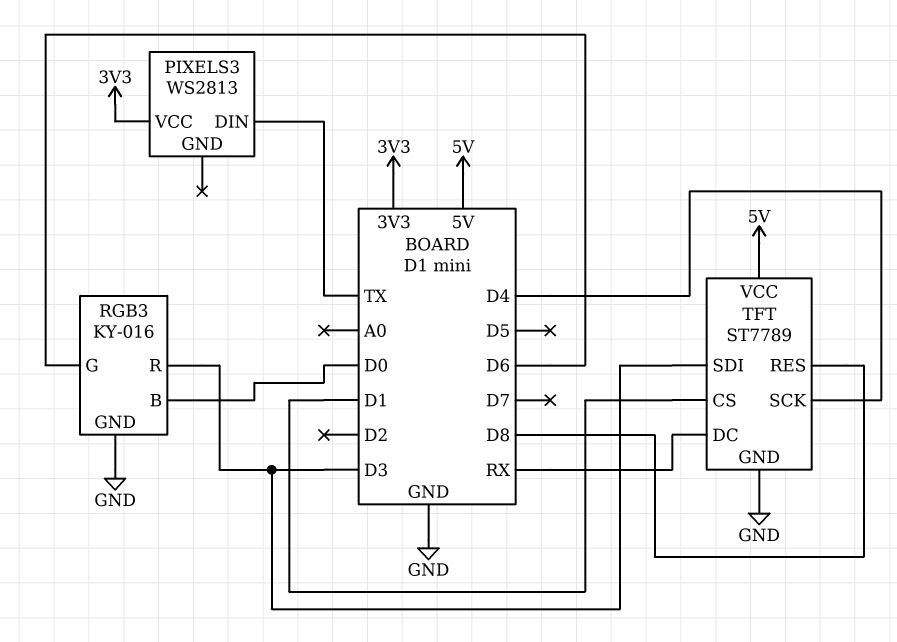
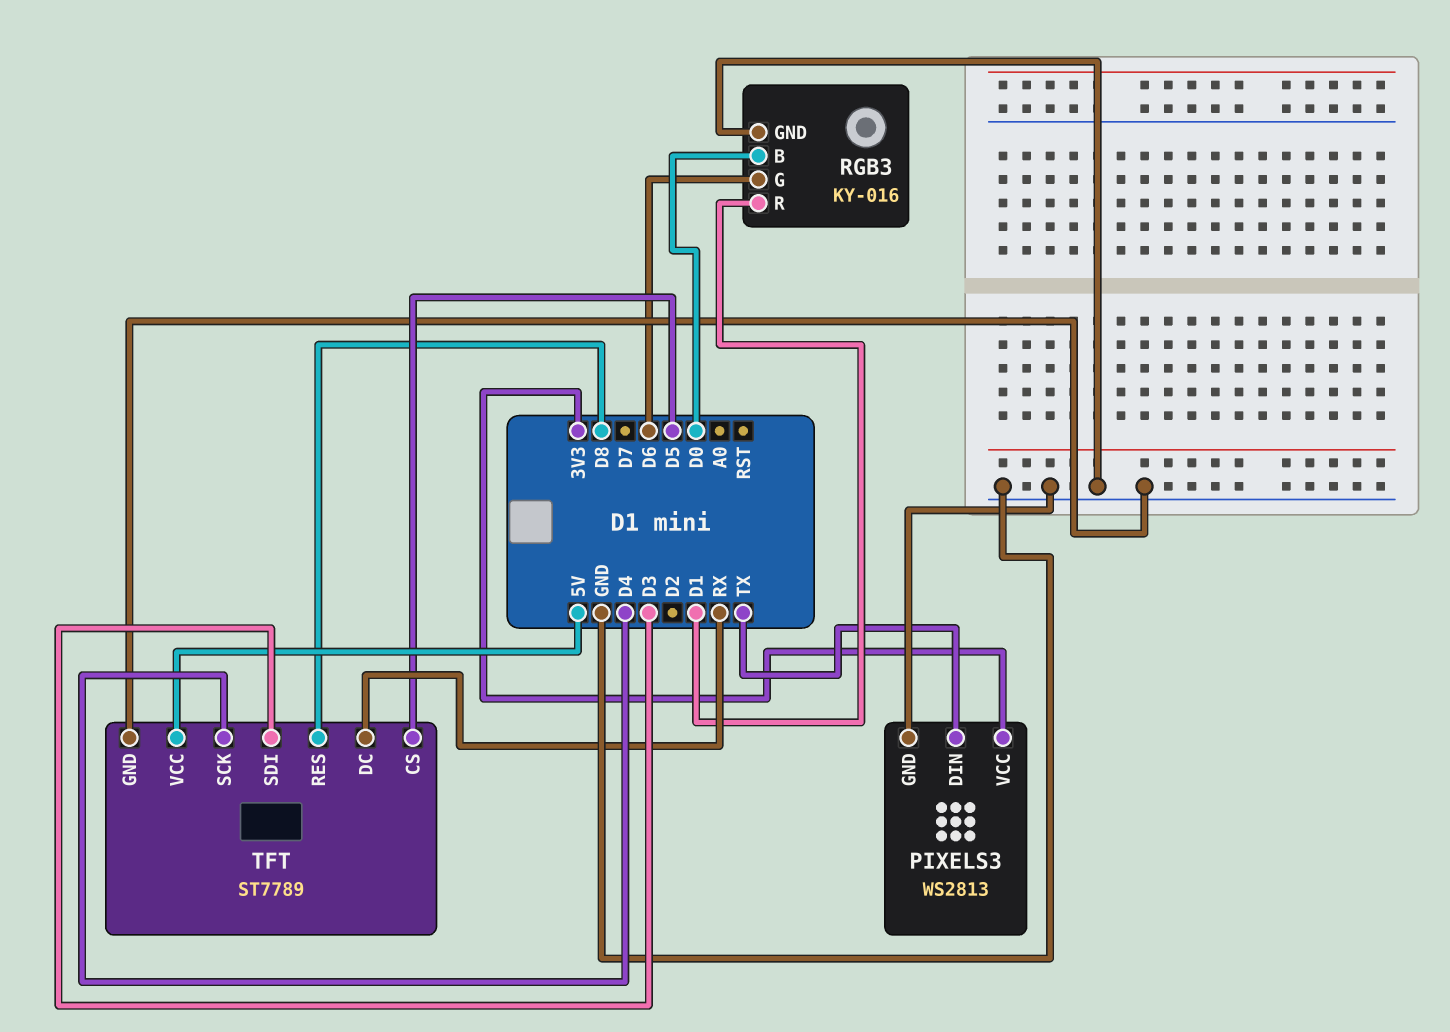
PIXELS3 pin GND: none -> GND
RGB3 pin R: D3 -> D1
TFT pin CS: D1 -> D5

